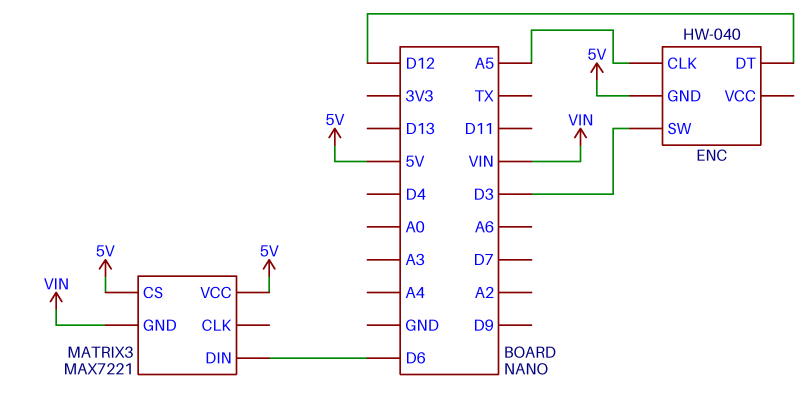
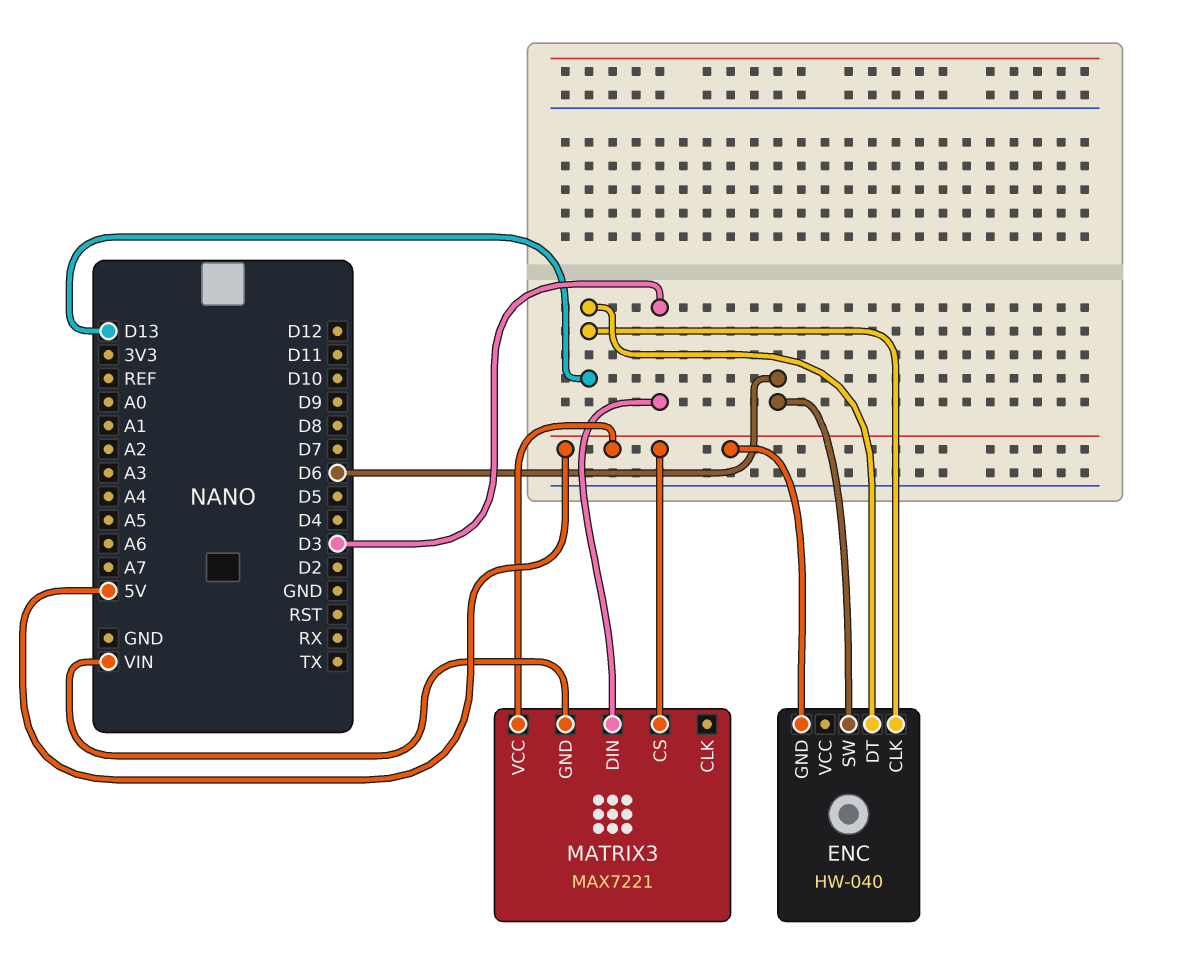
ENC pin CLK: A5 -> D13
ENC pin DT: D12 -> D13
ENC pin SW: D3 -> D6
MATRIX3 pin DIN: D6 -> D3

